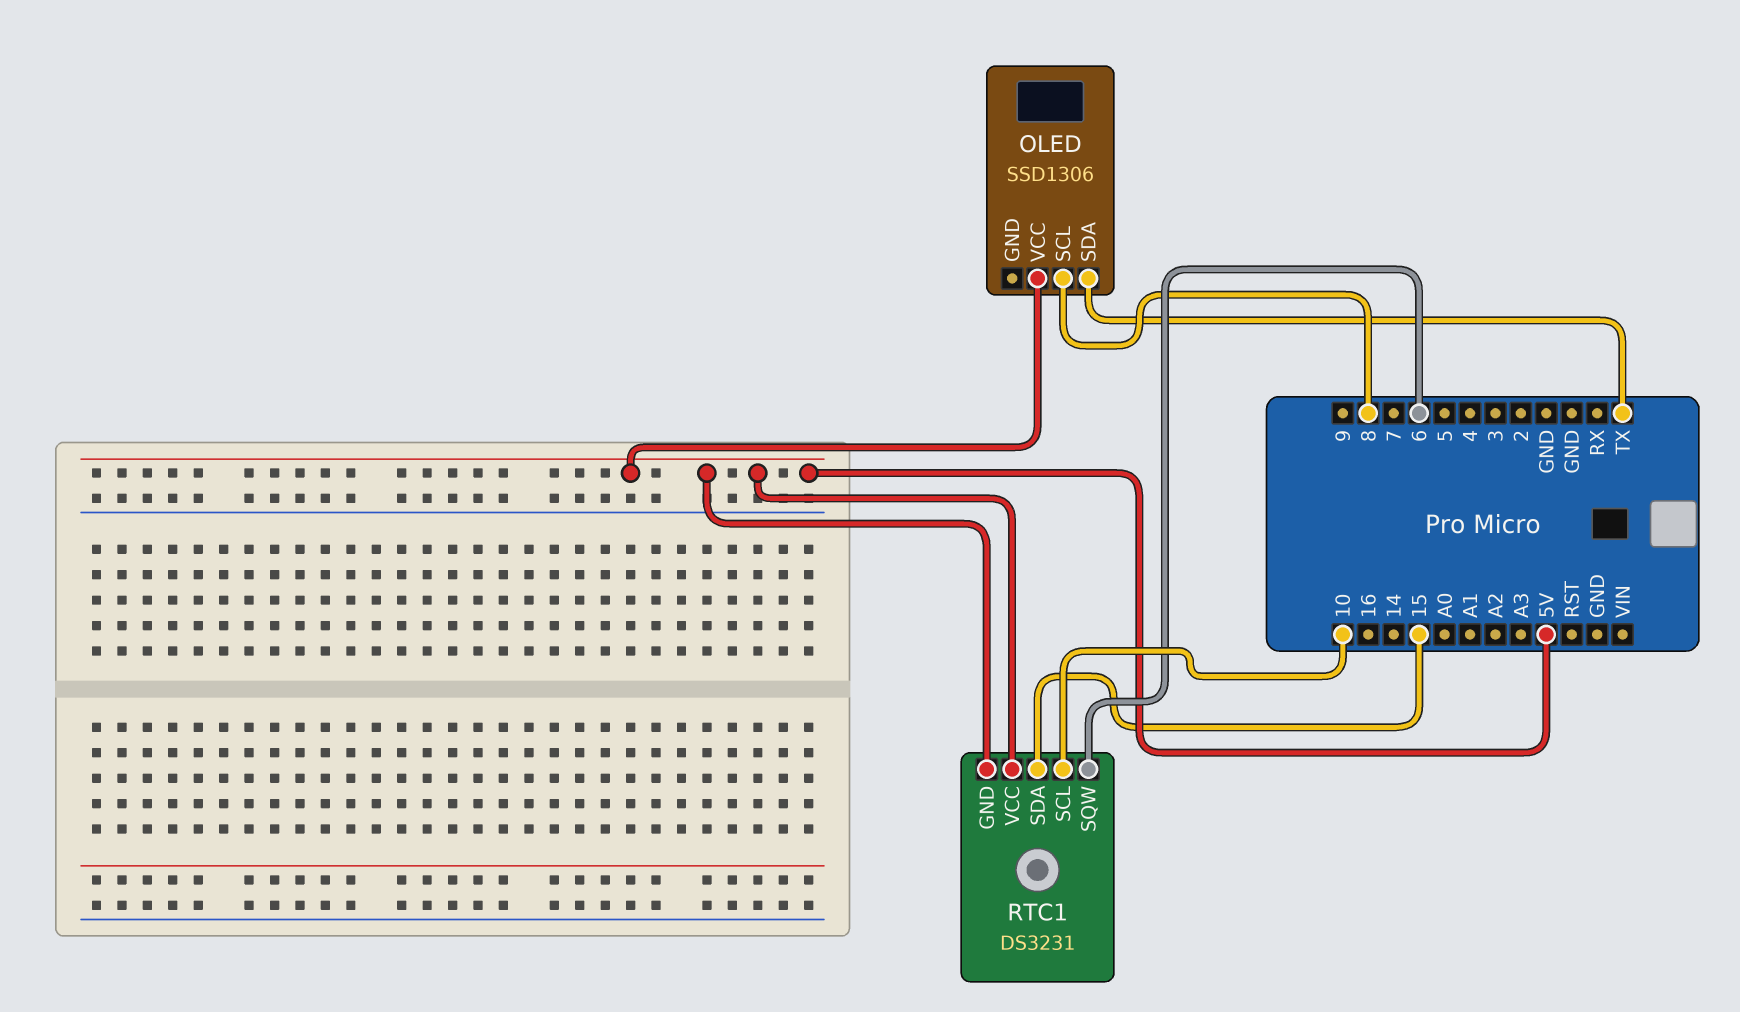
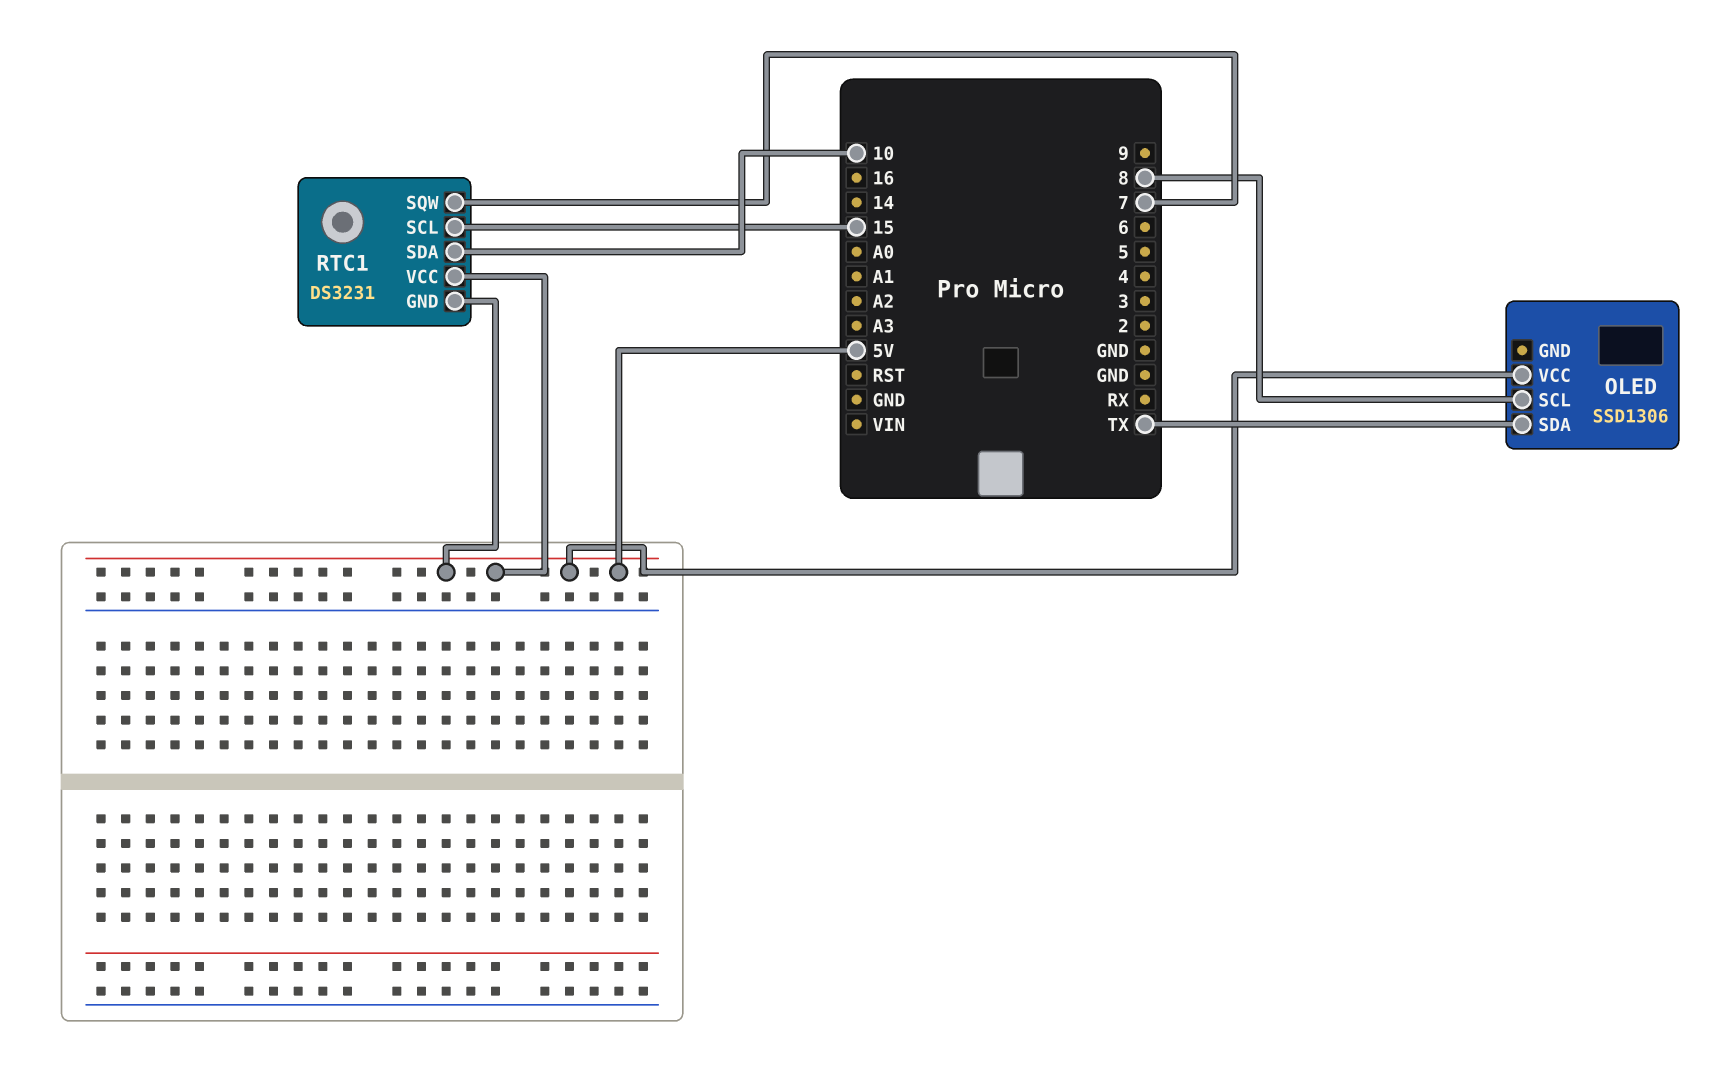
RTC1 pin SCL: 10 -> 15
RTC1 pin SDA: 15 -> 10
RTC1 pin SQW: 6 -> 7

